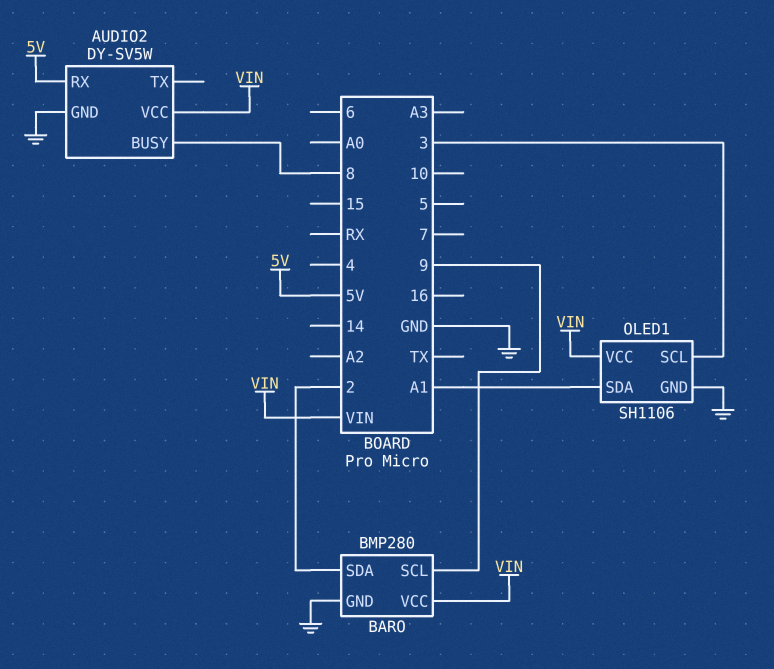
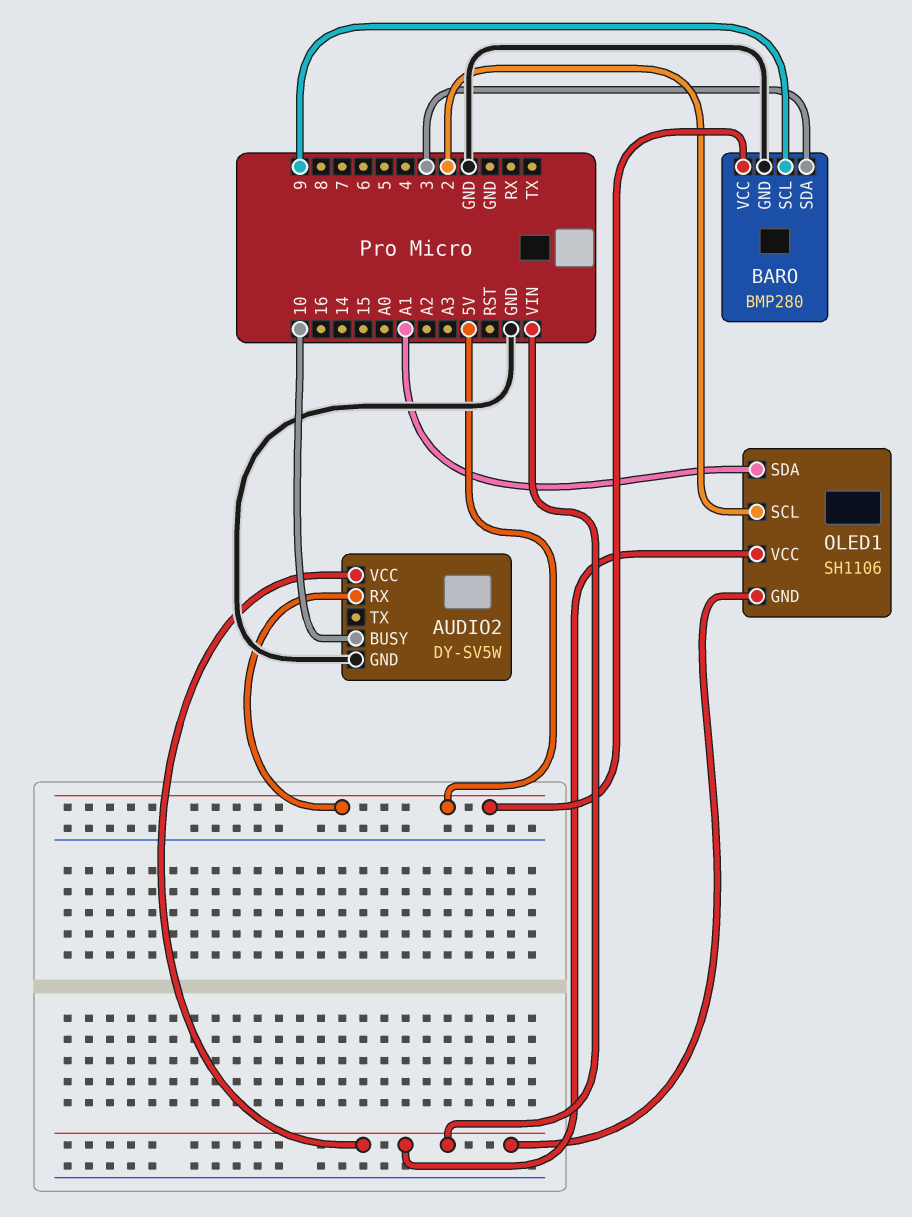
AUDIO2 pin BUSY: 8 -> 10
BARO pin SDA: 2 -> 3
BARO pin VCC: VIN -> 5V
OLED1 pin GND: GND -> VIN
OLED1 pin SCL: 3 -> 2

